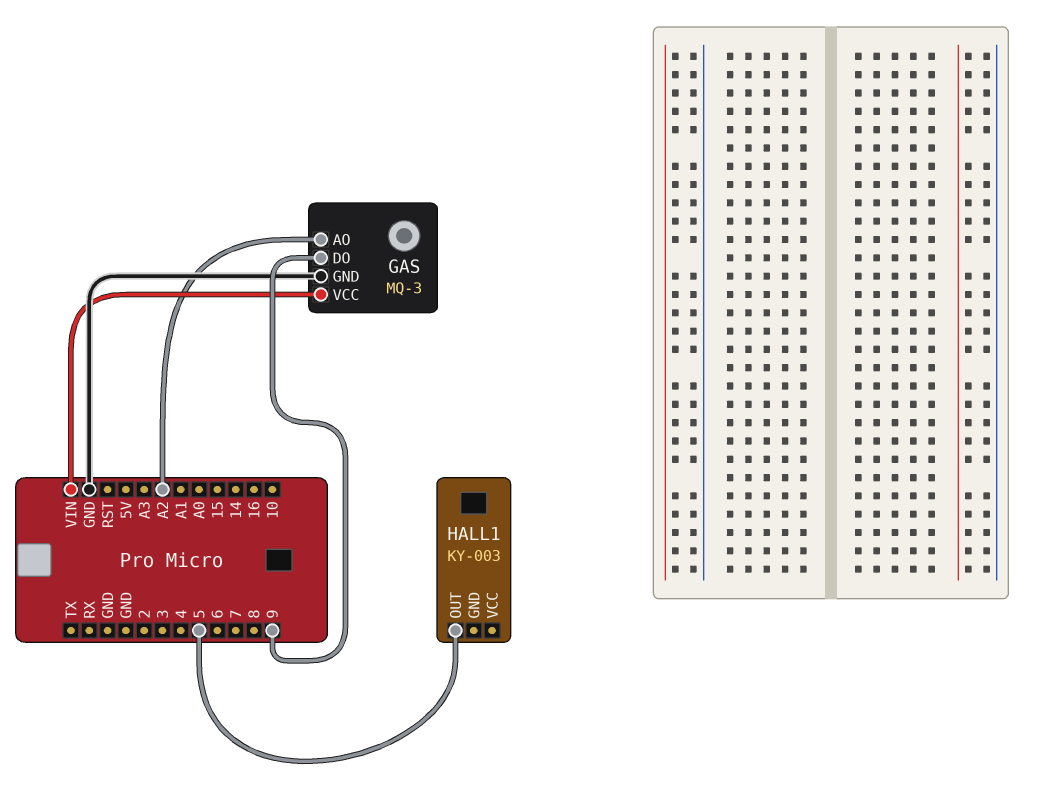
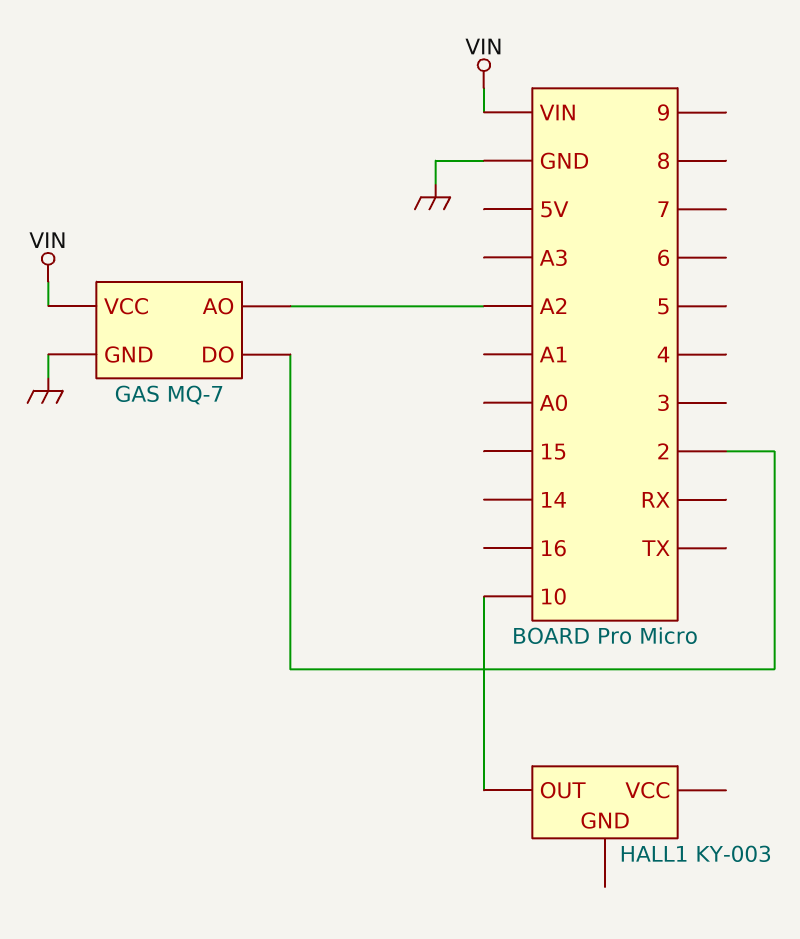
GAS: MQ-3 -> MQ-7
GAS pin DO: 9 -> 2
HALL1 pin OUT: 5 -> 10

